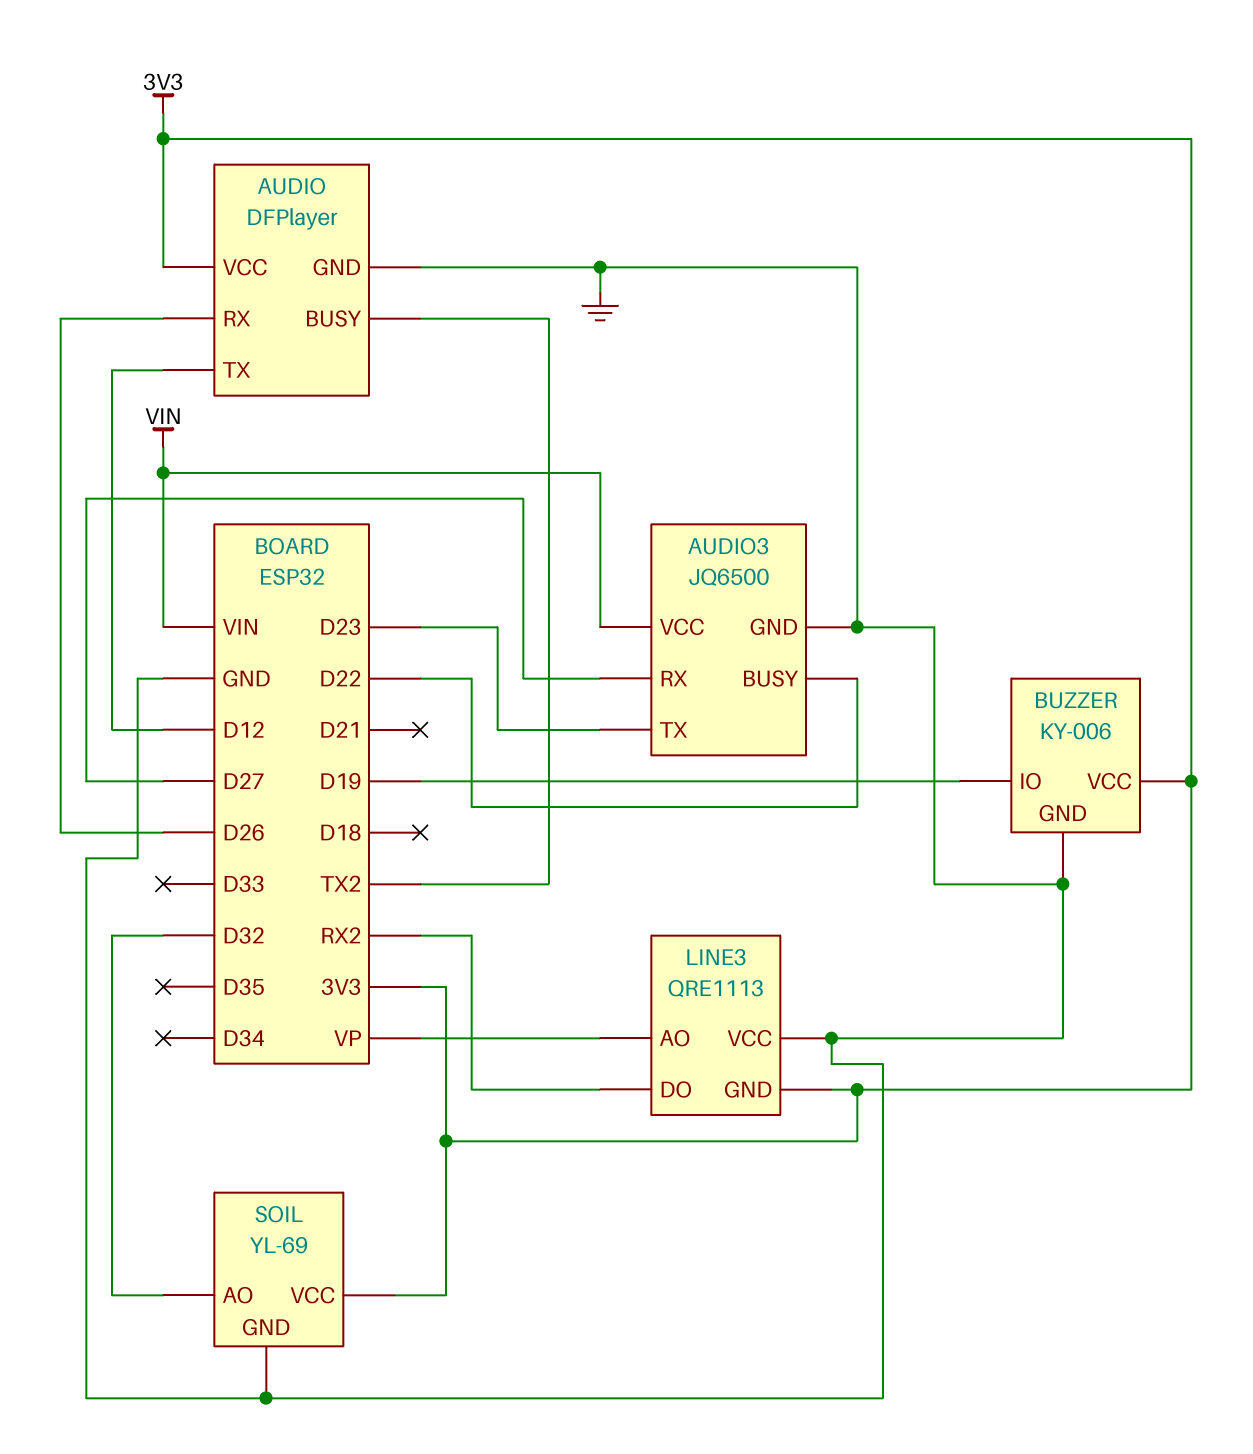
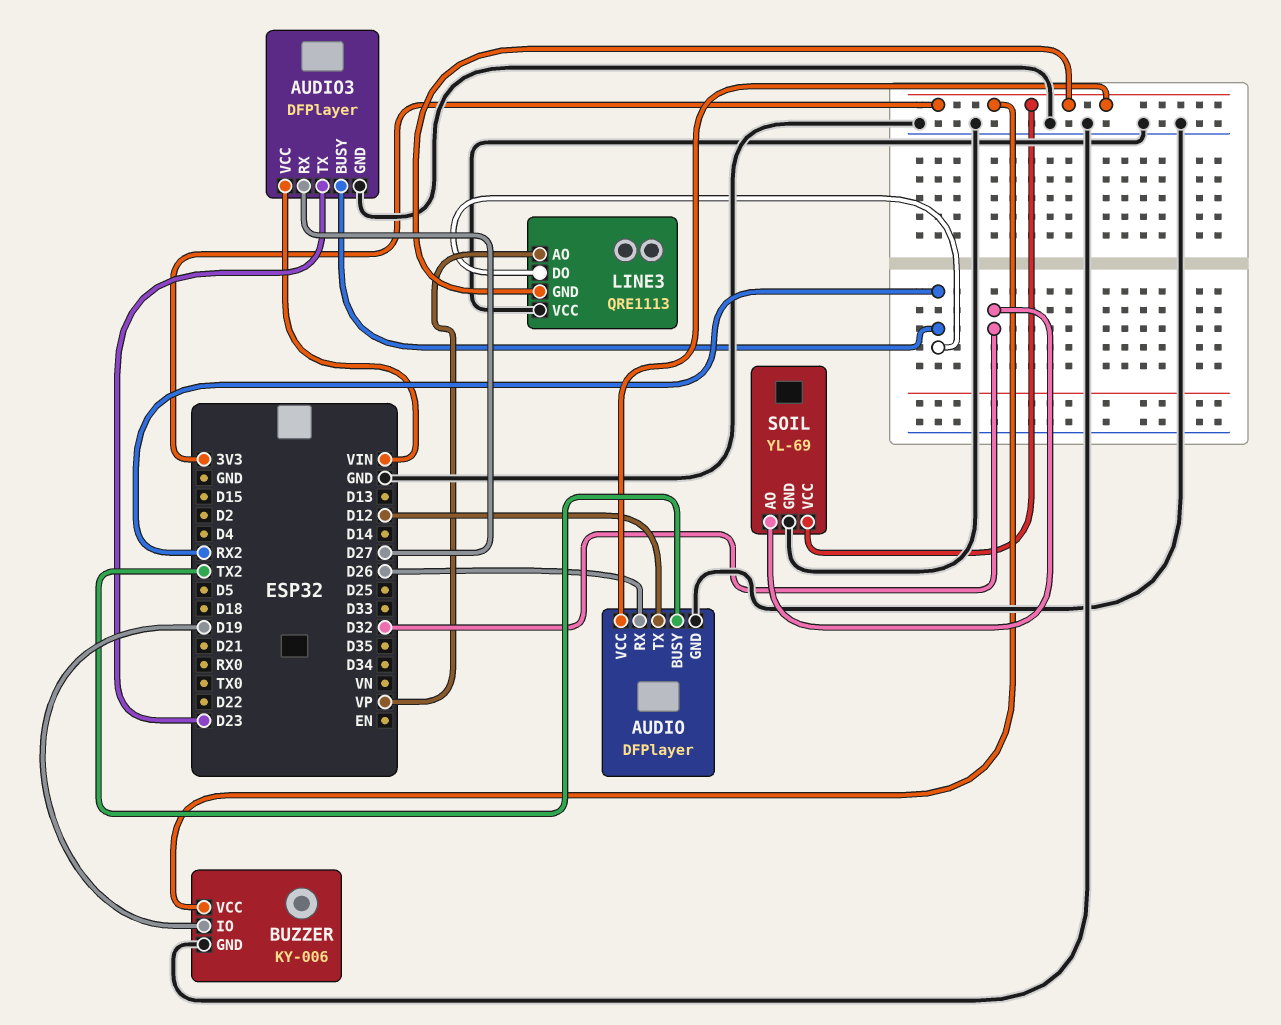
AUDIO3: JQ6500 -> DFPlayer
AUDIO3 pin BUSY: D22 -> RX2

